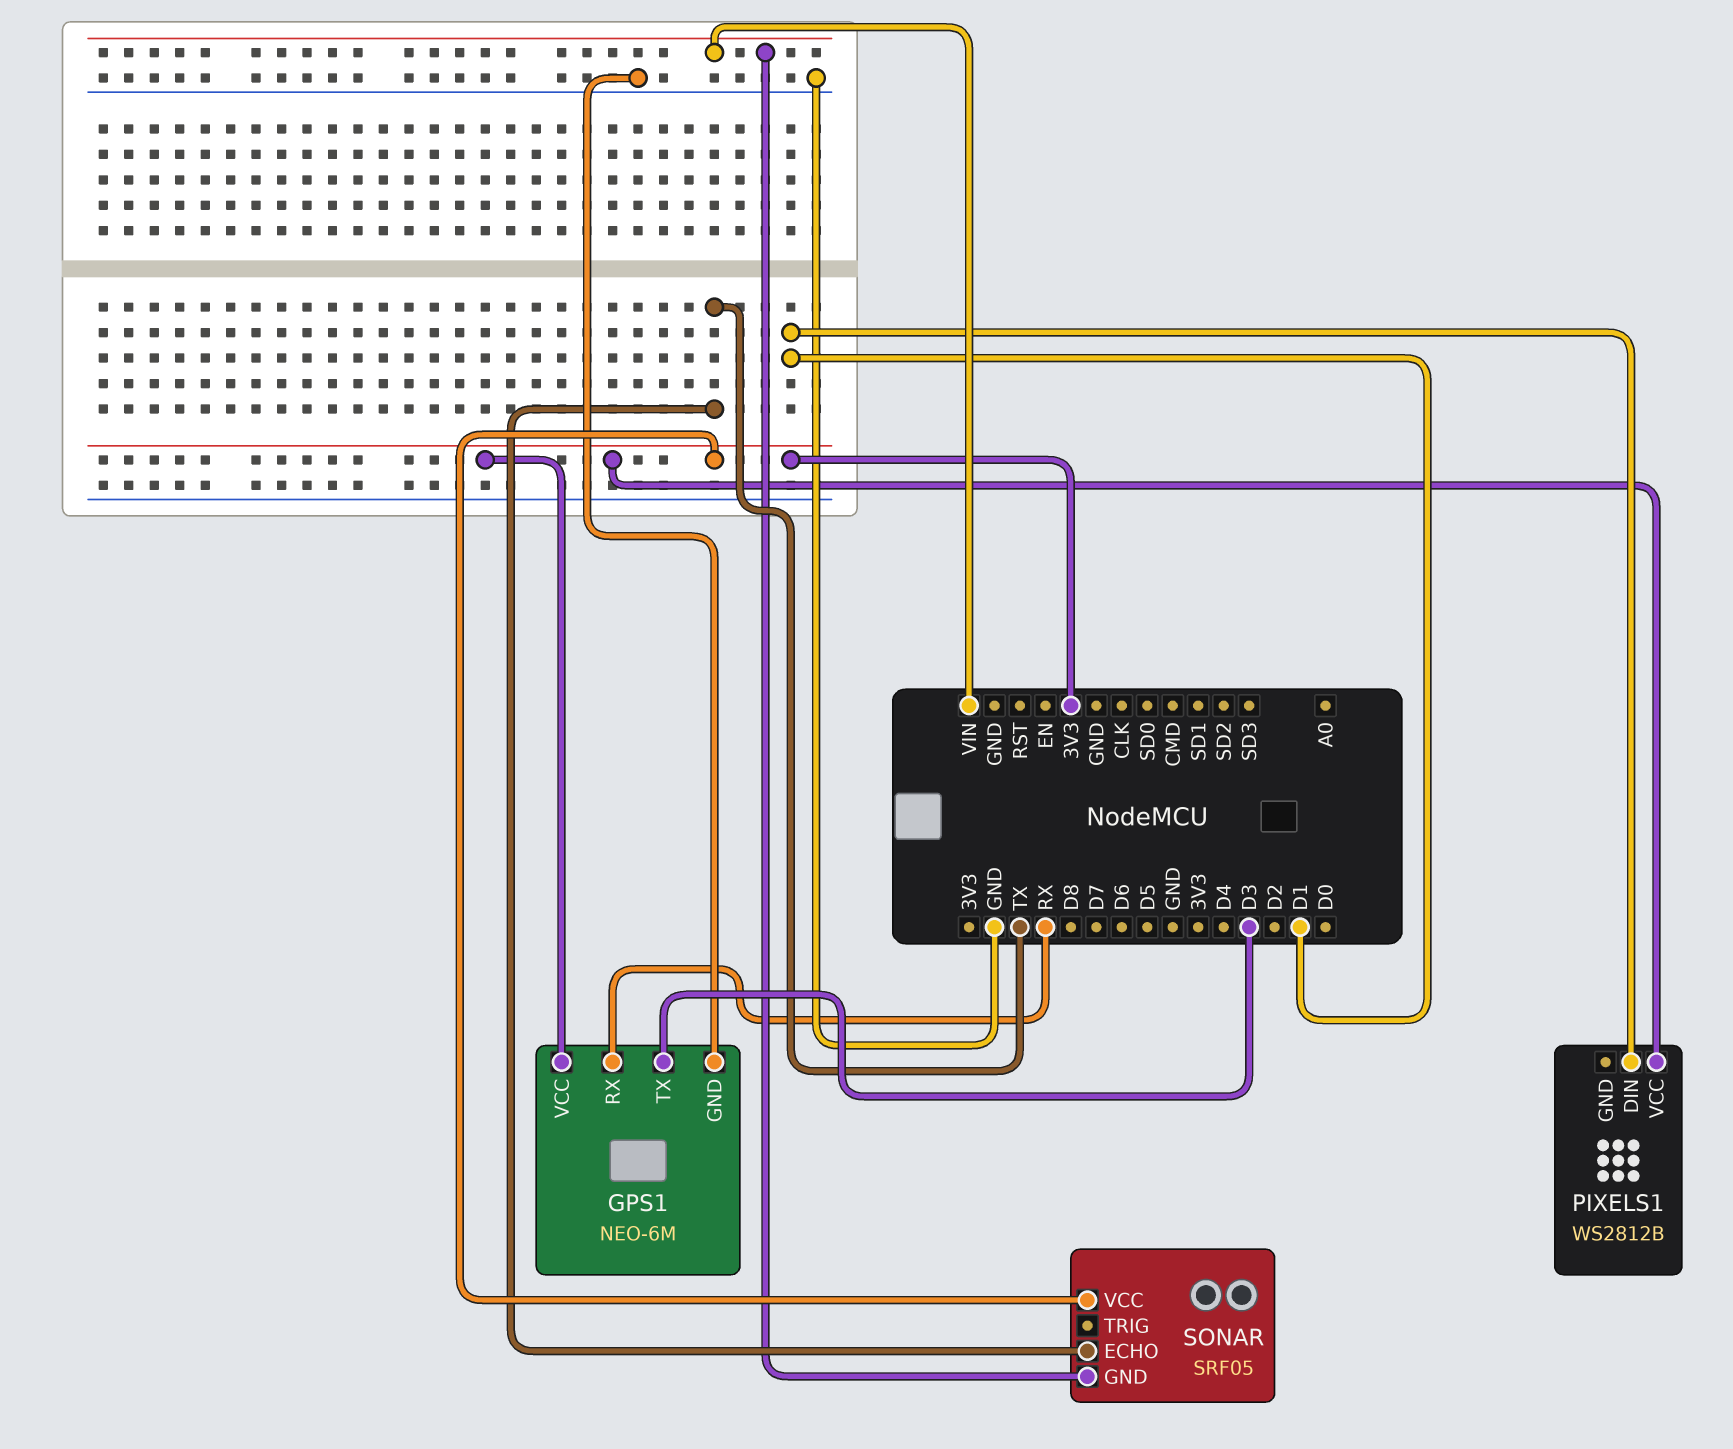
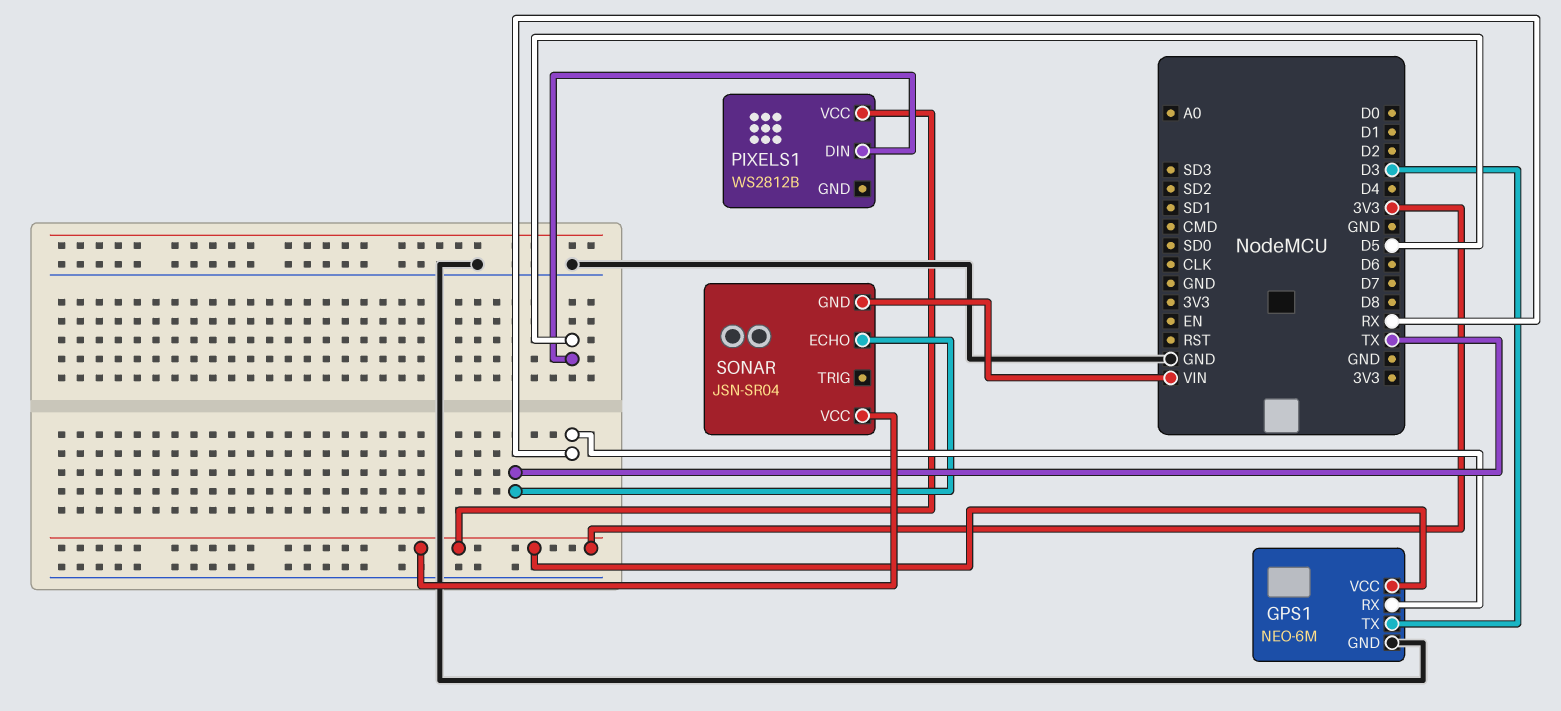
PIXELS1 pin DIN: D1 -> D5
SONAR: SRF05 -> JSN-SR04

